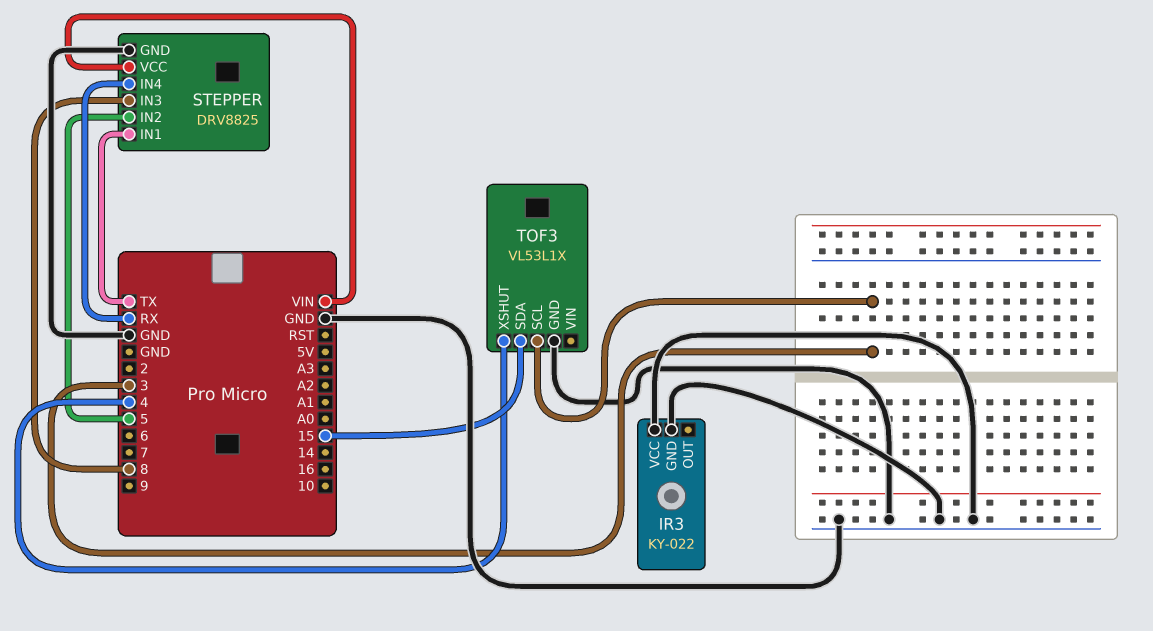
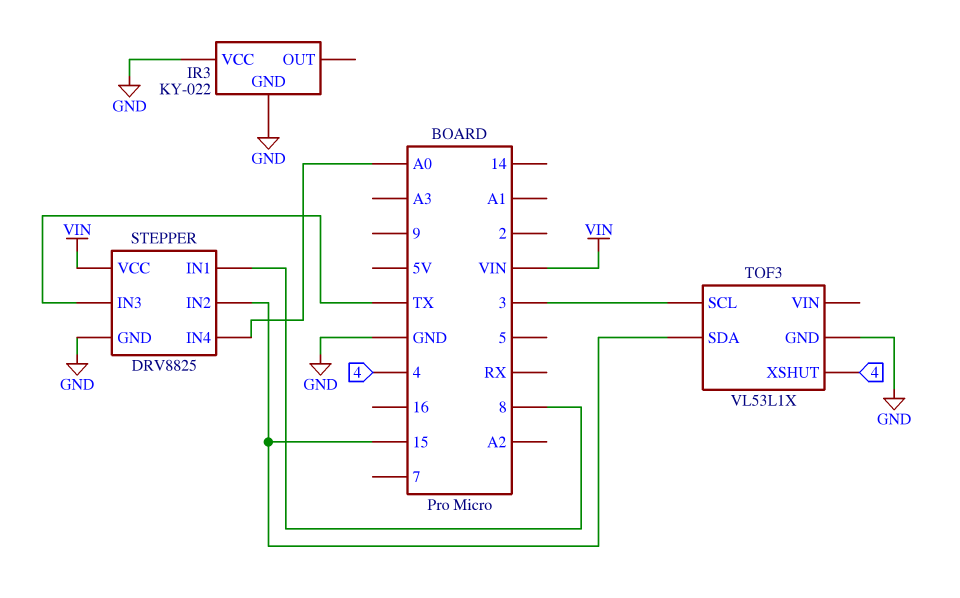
STEPPER pin IN1: TX -> 8
STEPPER pin IN2: 5 -> 15
STEPPER pin IN3: 8 -> TX
STEPPER pin IN4: RX -> A0

